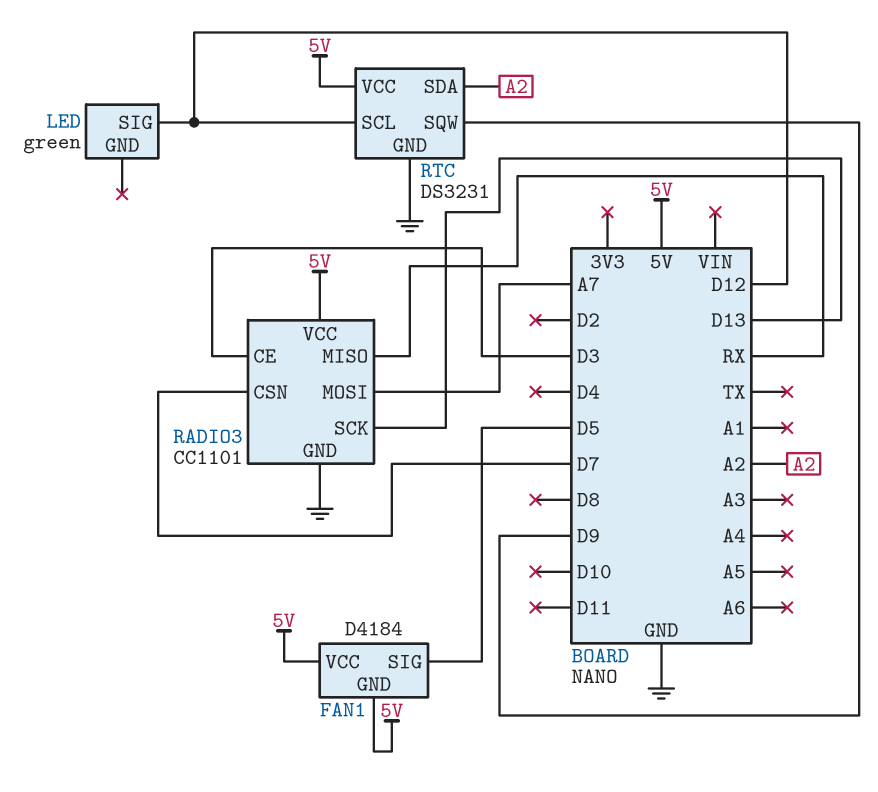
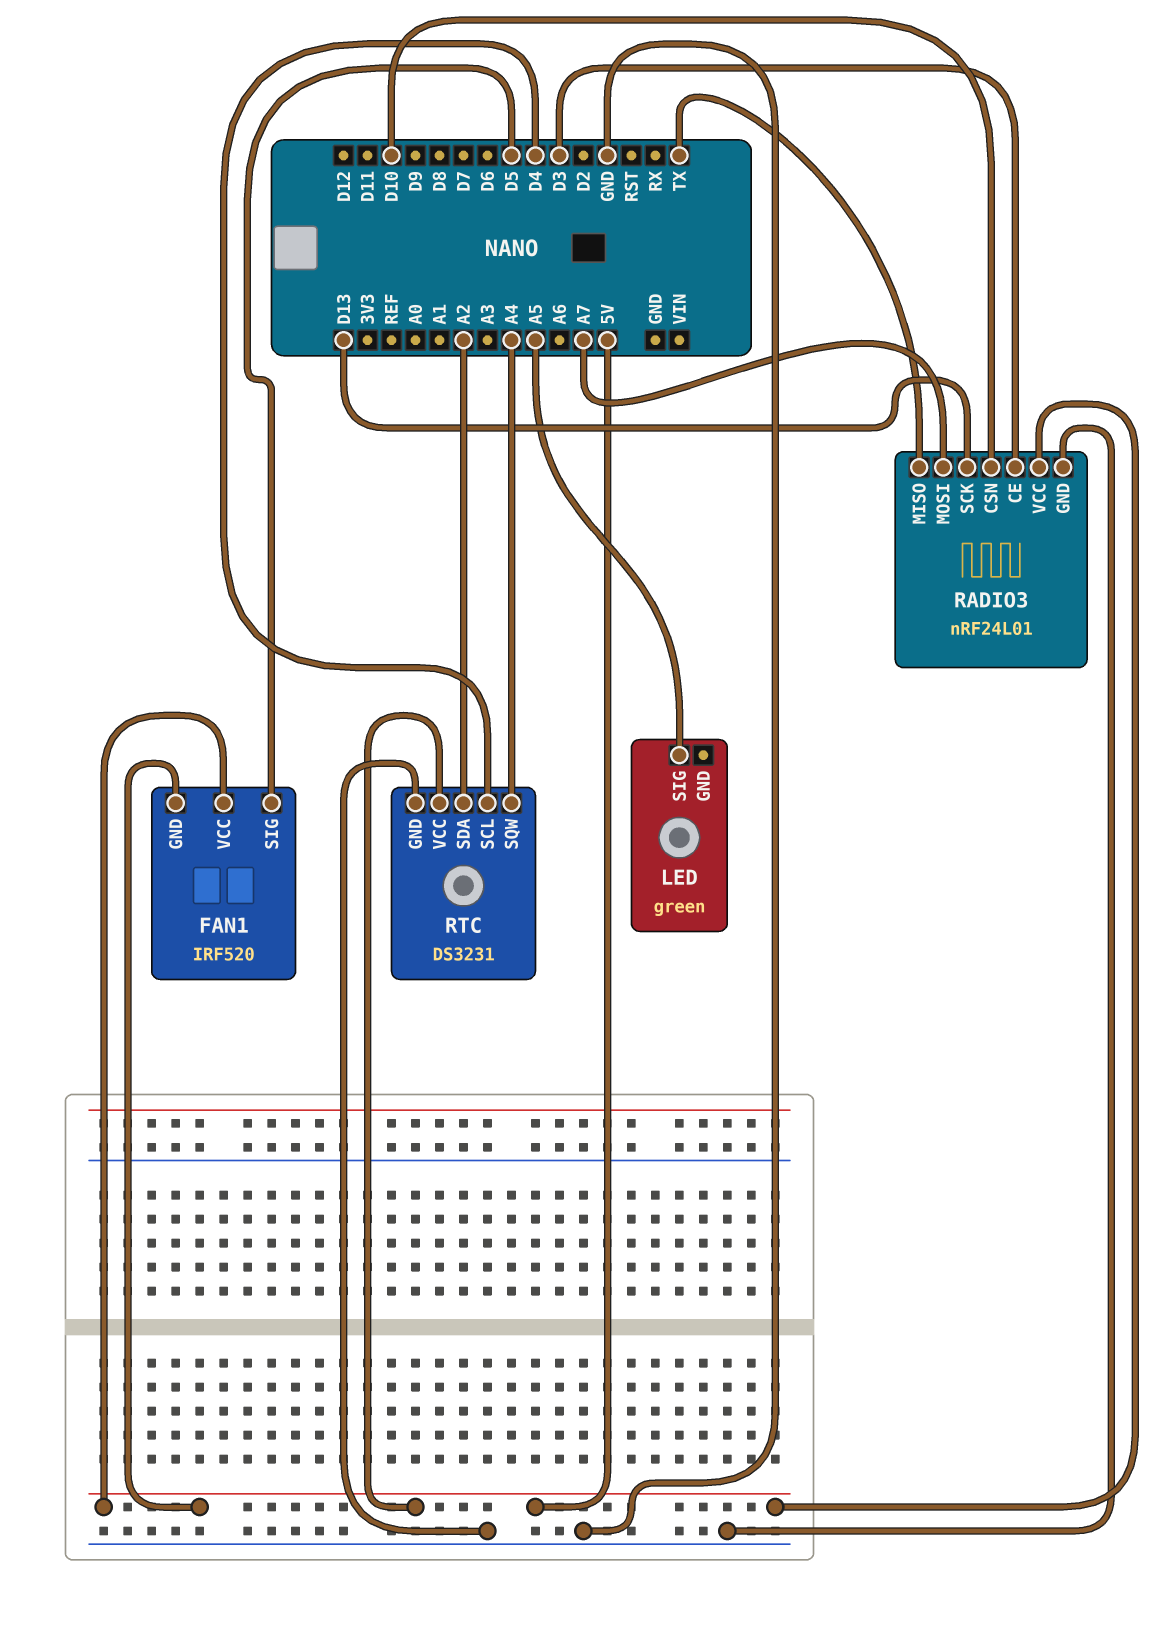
FAN1: D4184 -> IRF520
LED pin SIG: D12 -> A5
RADIO3: CC1101 -> nRF24L01
RADIO3 pin CSN: D7 -> D10
RADIO3 pin MISO: RX -> TX
RTC pin SCL: D12 -> D4
RTC pin SQW: D9 -> A4

